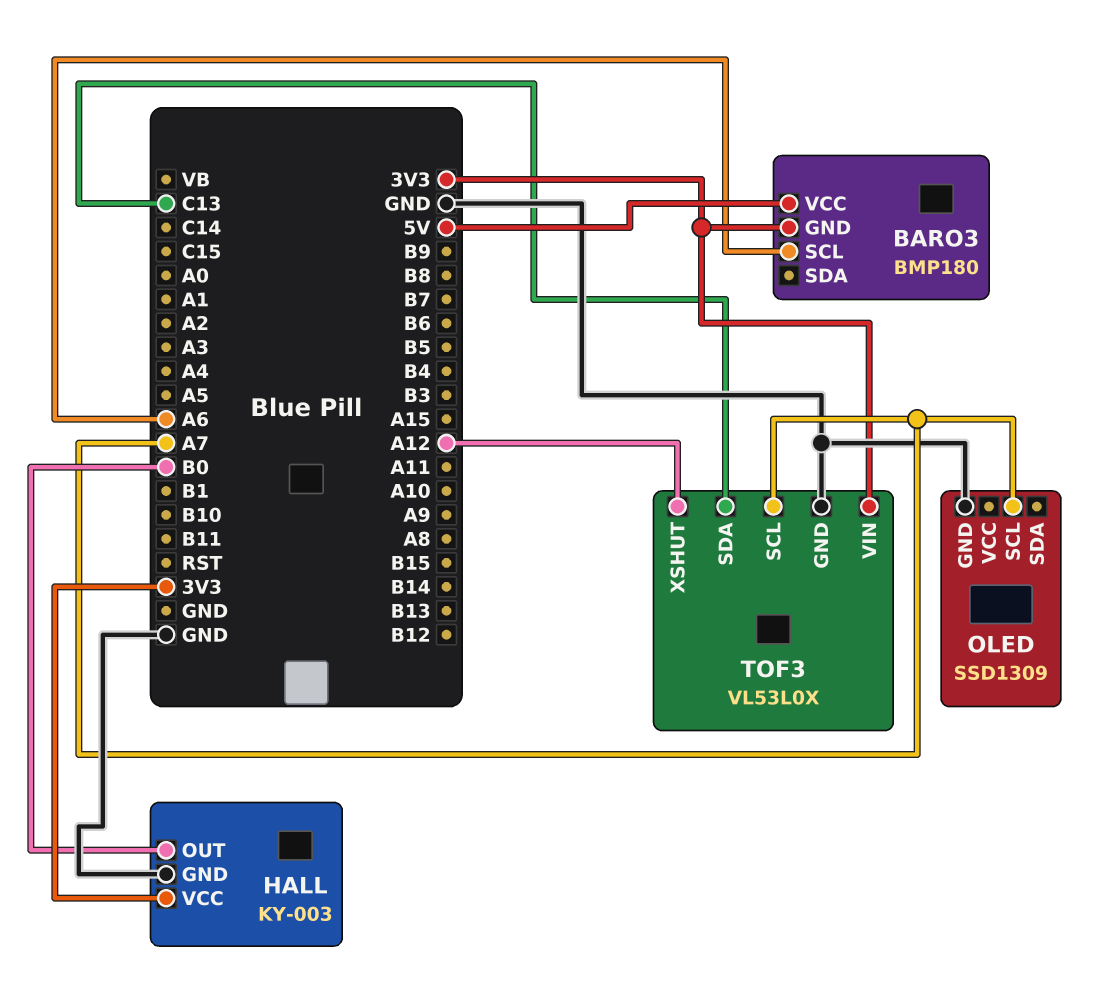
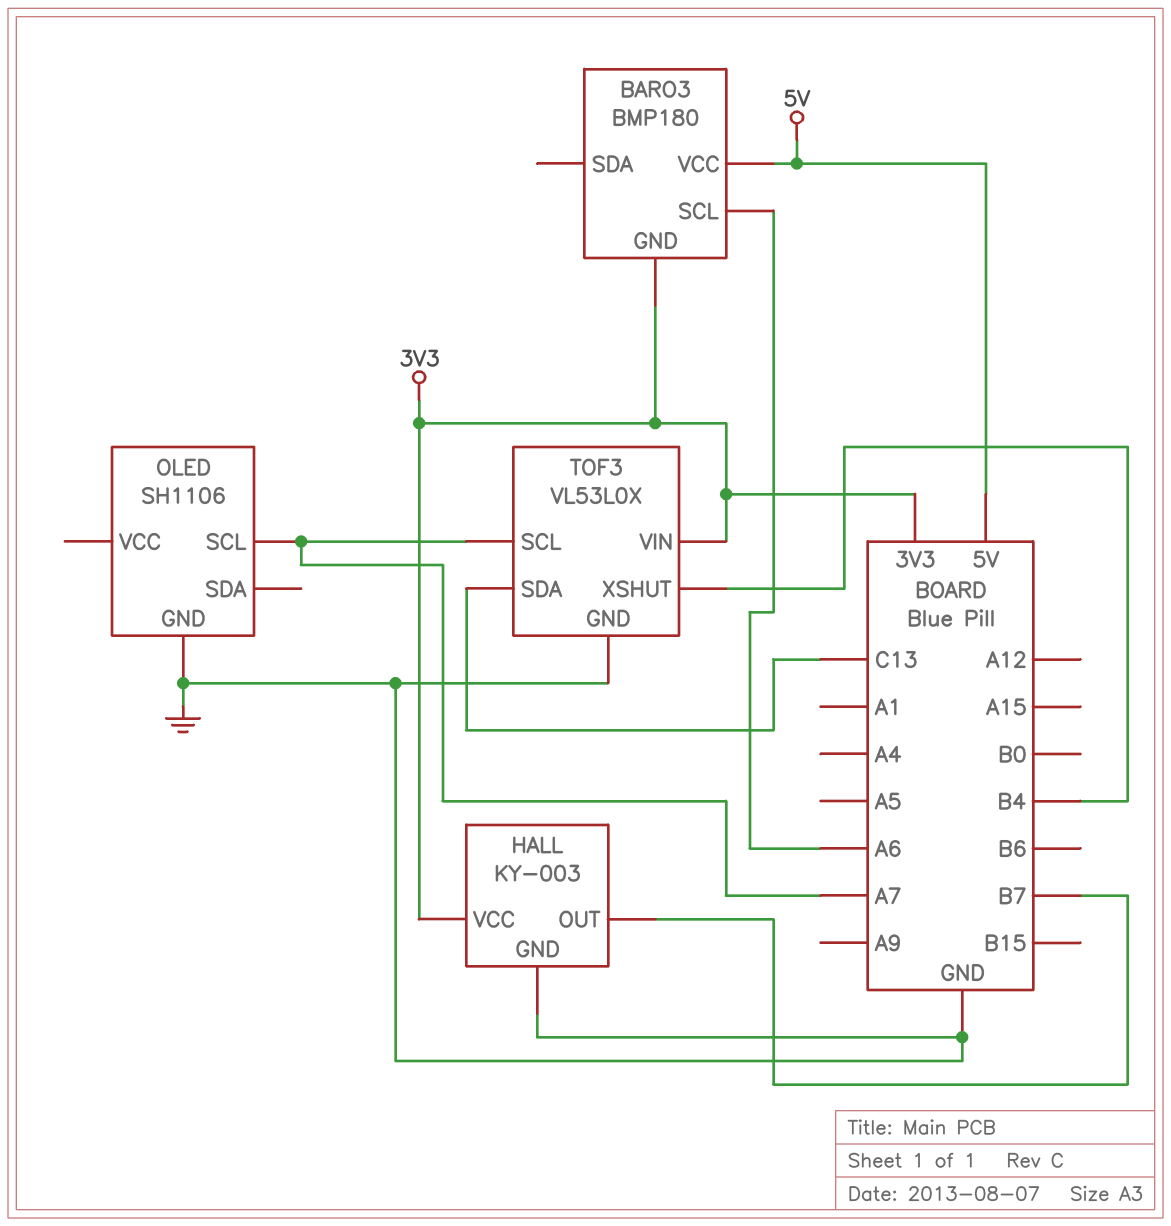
HALL pin OUT: B0 -> B7
OLED: SSD1309 -> SH1106
TOF3 pin XSHUT: A12 -> B4

